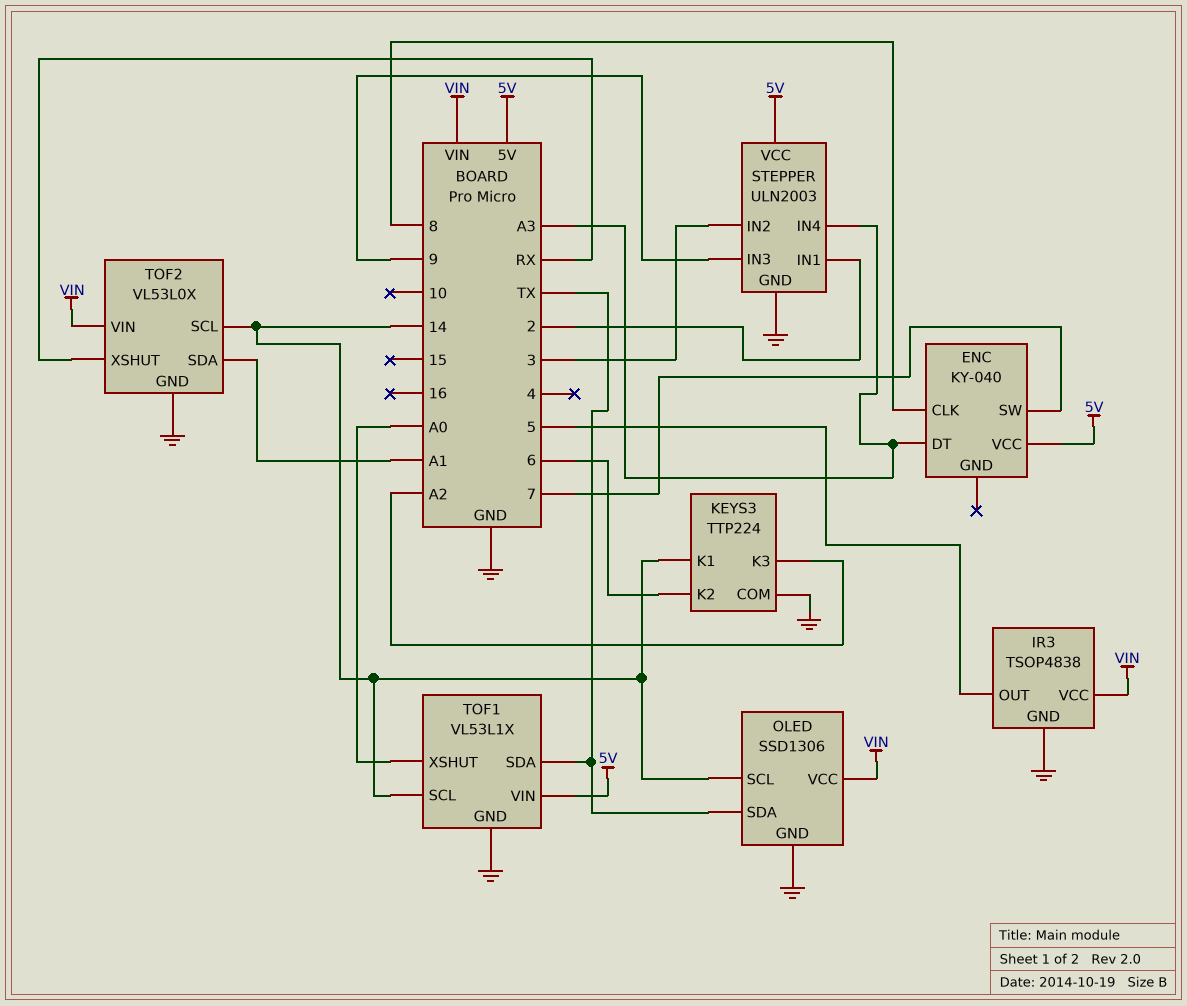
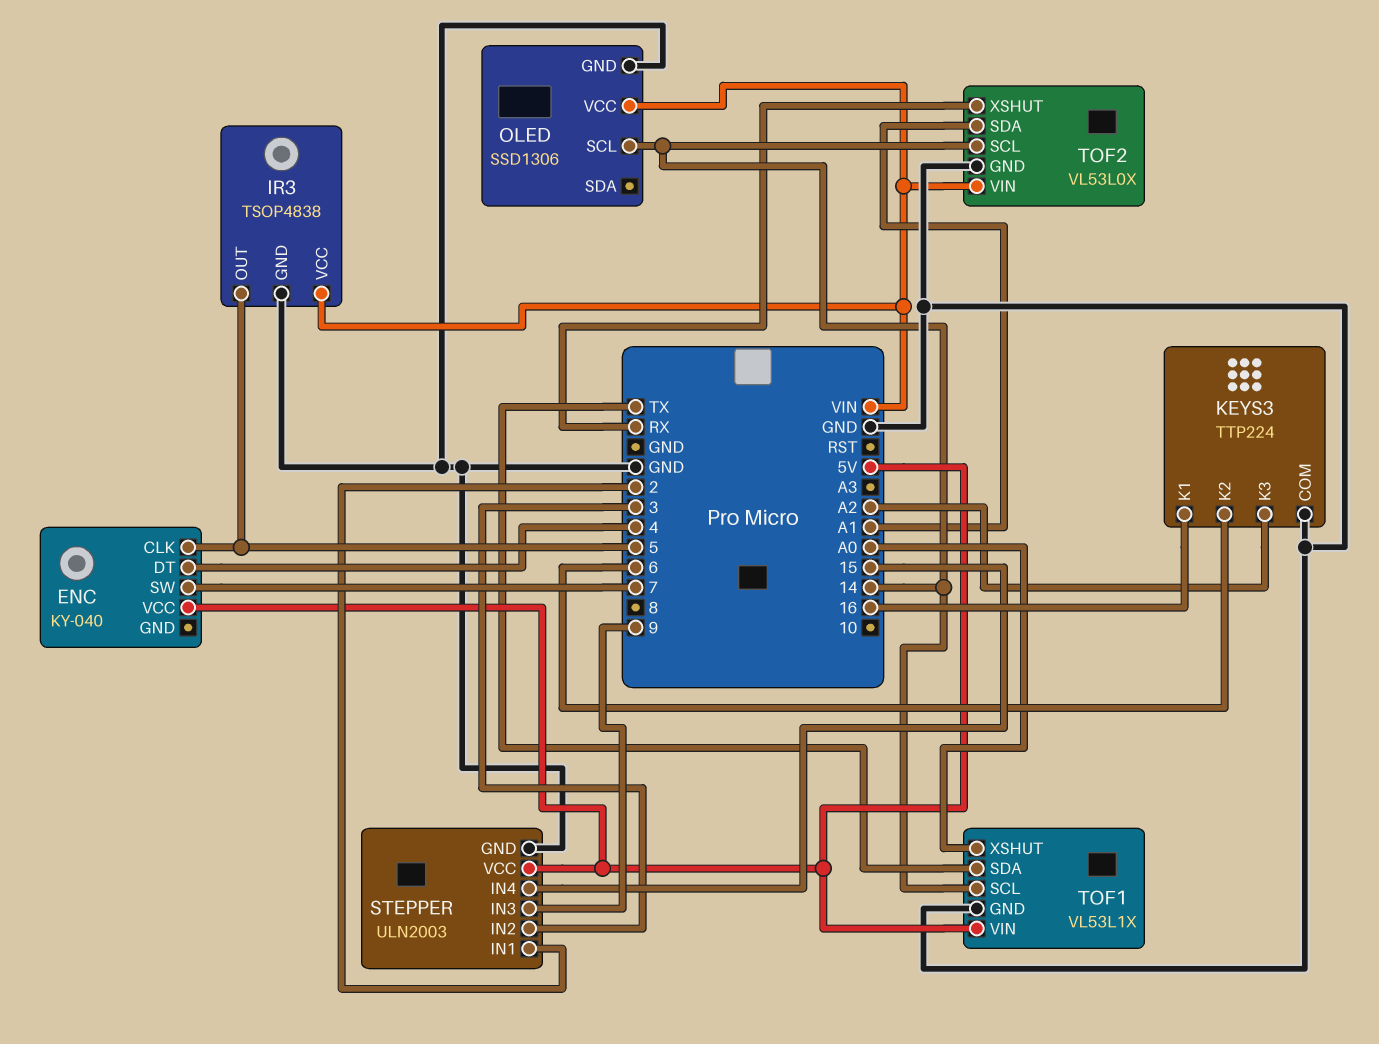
ENC pin CLK: 8 -> 5
ENC pin DT: A3 -> 4
KEYS3 pin K1: 14 -> 16
OLED pin SDA: TX -> none
STEPPER pin IN4: A3 -> 15

